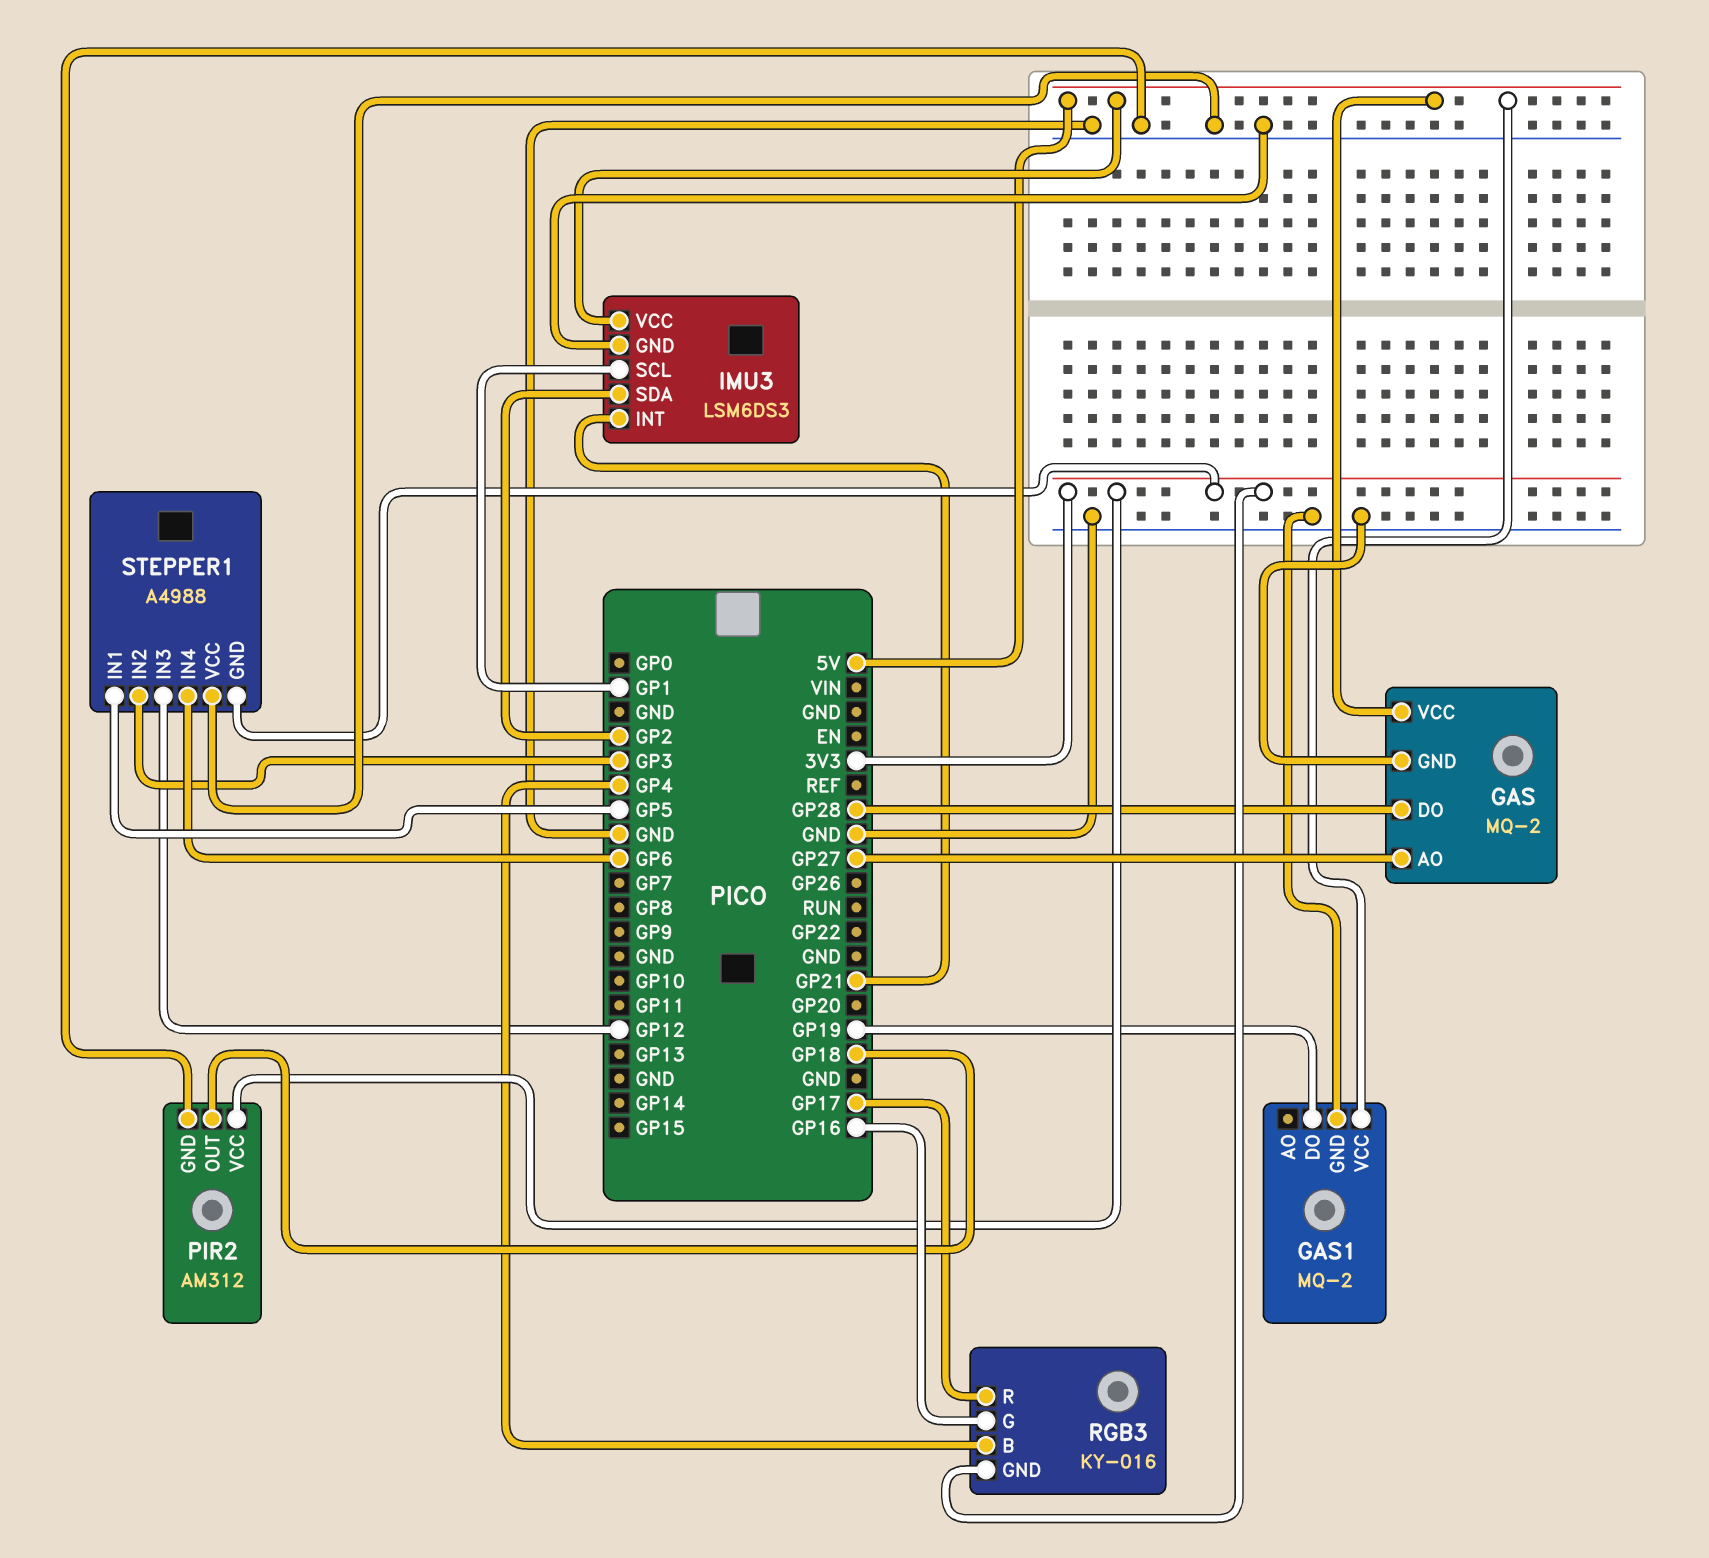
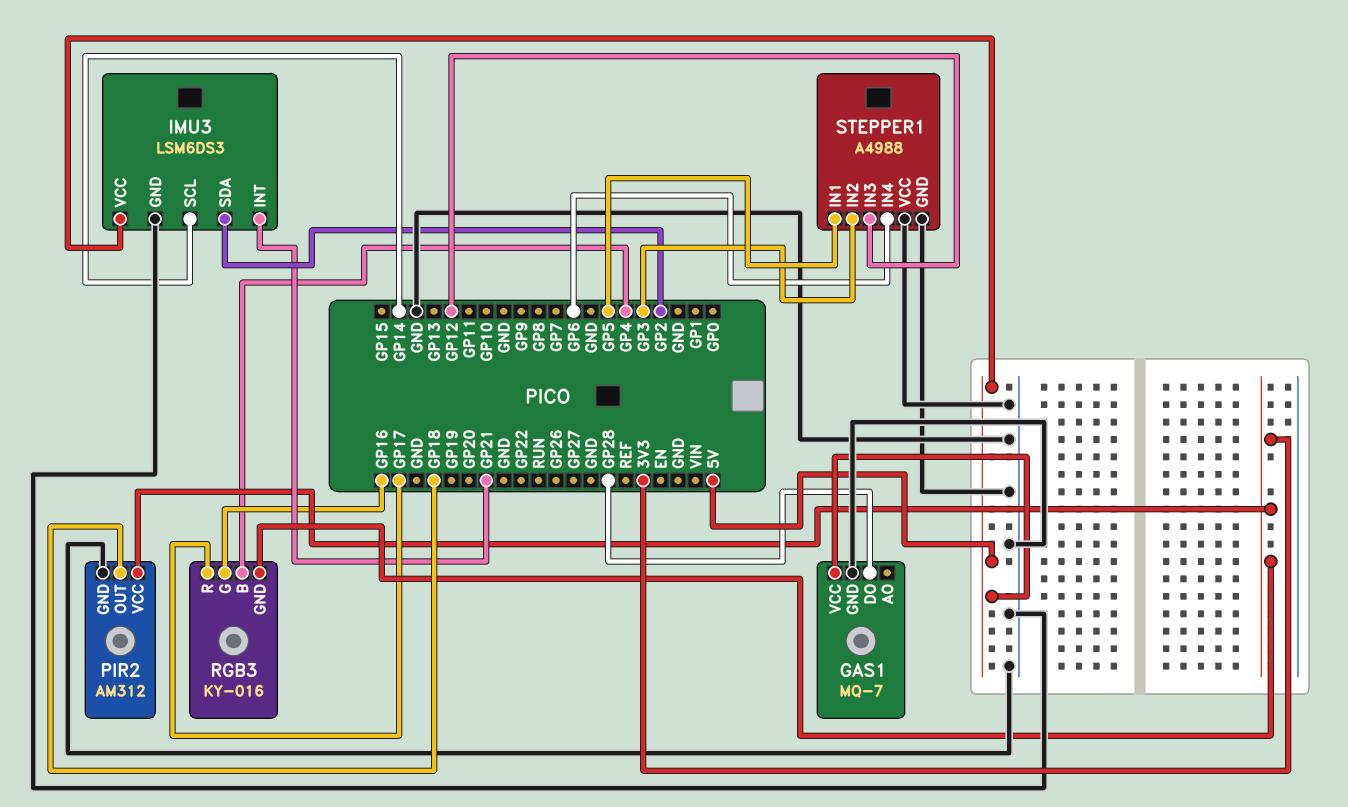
GAS: MQ-2 -> none
GAS pin AO: GP27 -> none
GAS pin DO: GP28 -> none
GAS pin GND: GND -> none
GAS pin VCC: 5V -> none
GAS1: MQ-2 -> MQ-7
GAS1 pin DO: GP19 -> GP28
IMU3 pin SCL: GP1 -> GP14
STEPPER1 pin GND: 3V3 -> GND

